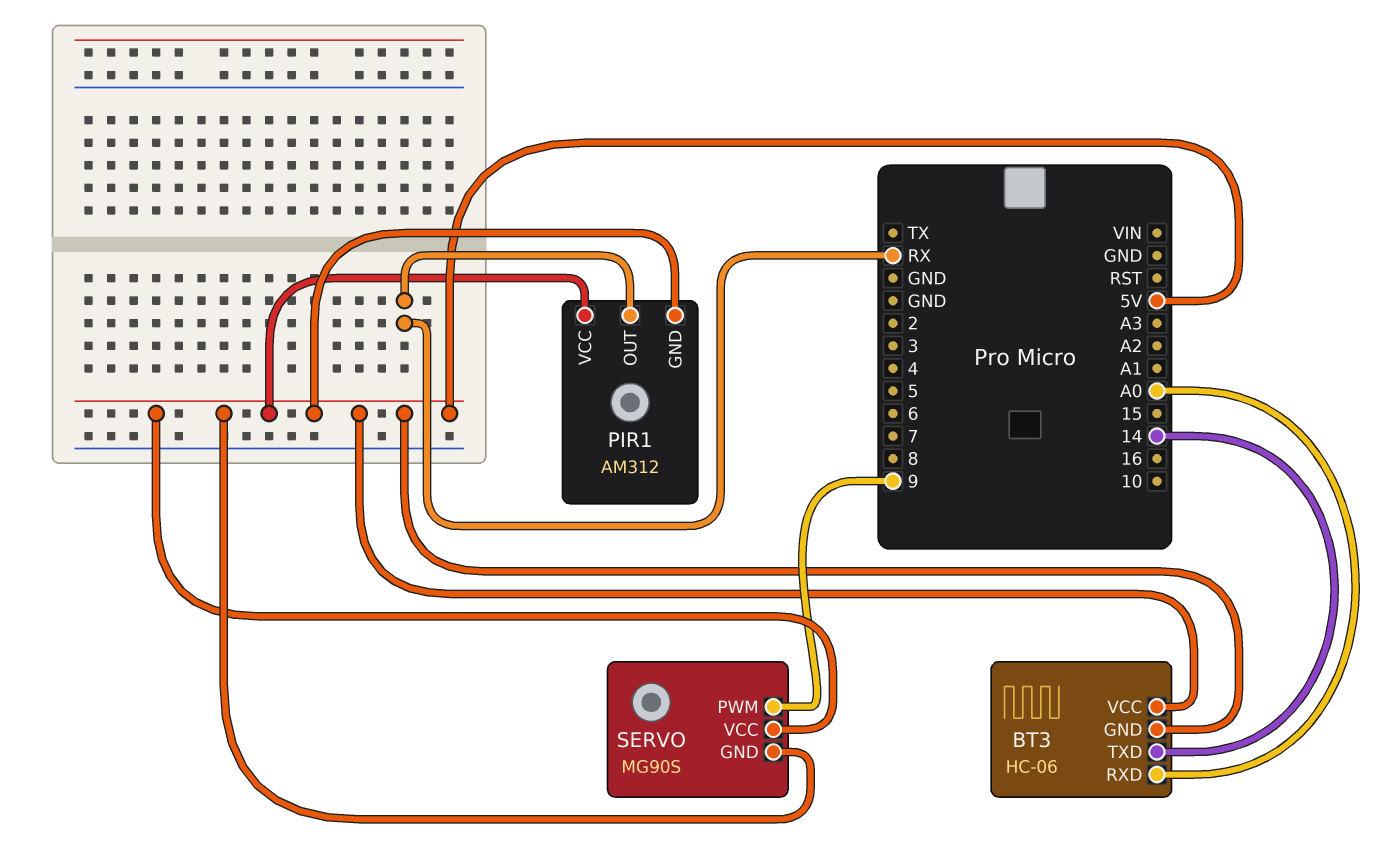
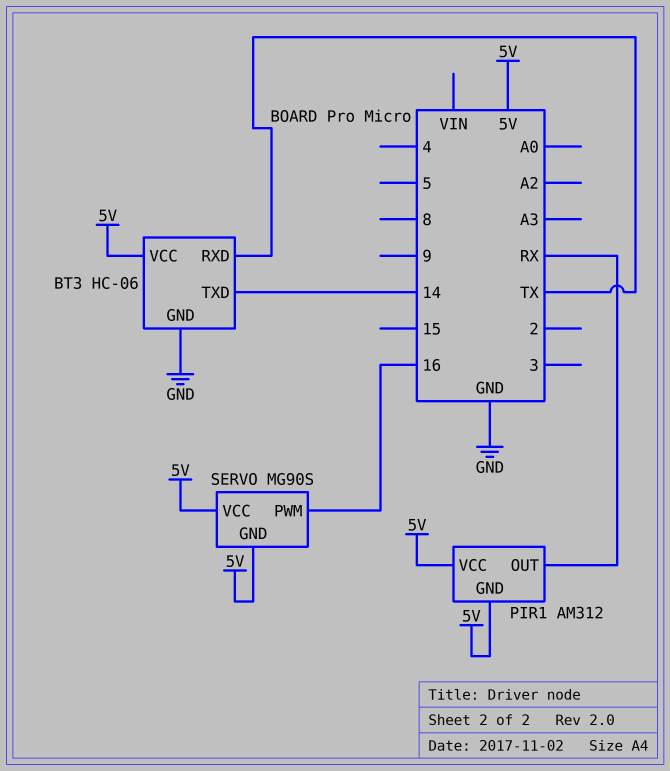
BT3 pin GND: 5V -> GND
BT3 pin RXD: A0 -> TX
SERVO pin PWM: 9 -> 16

